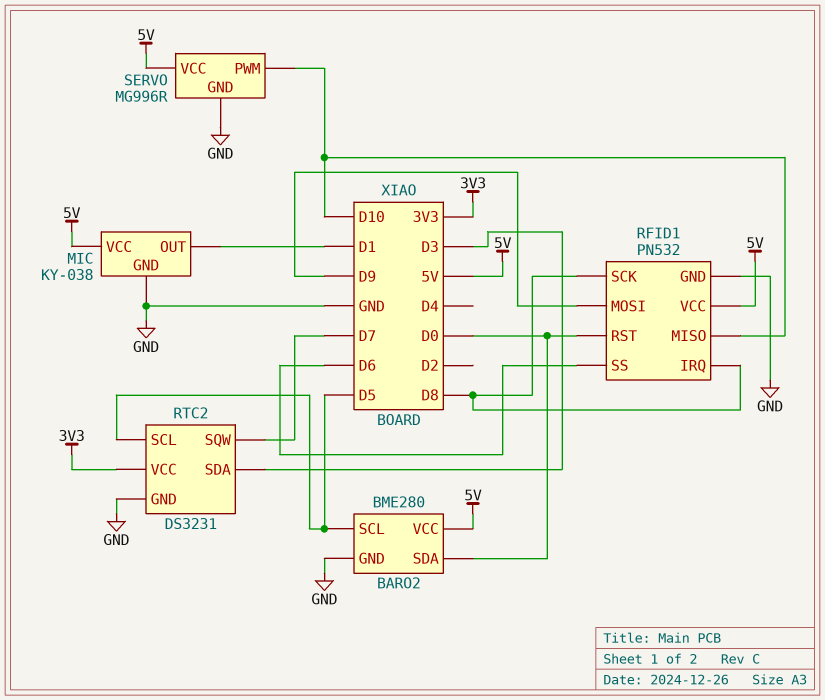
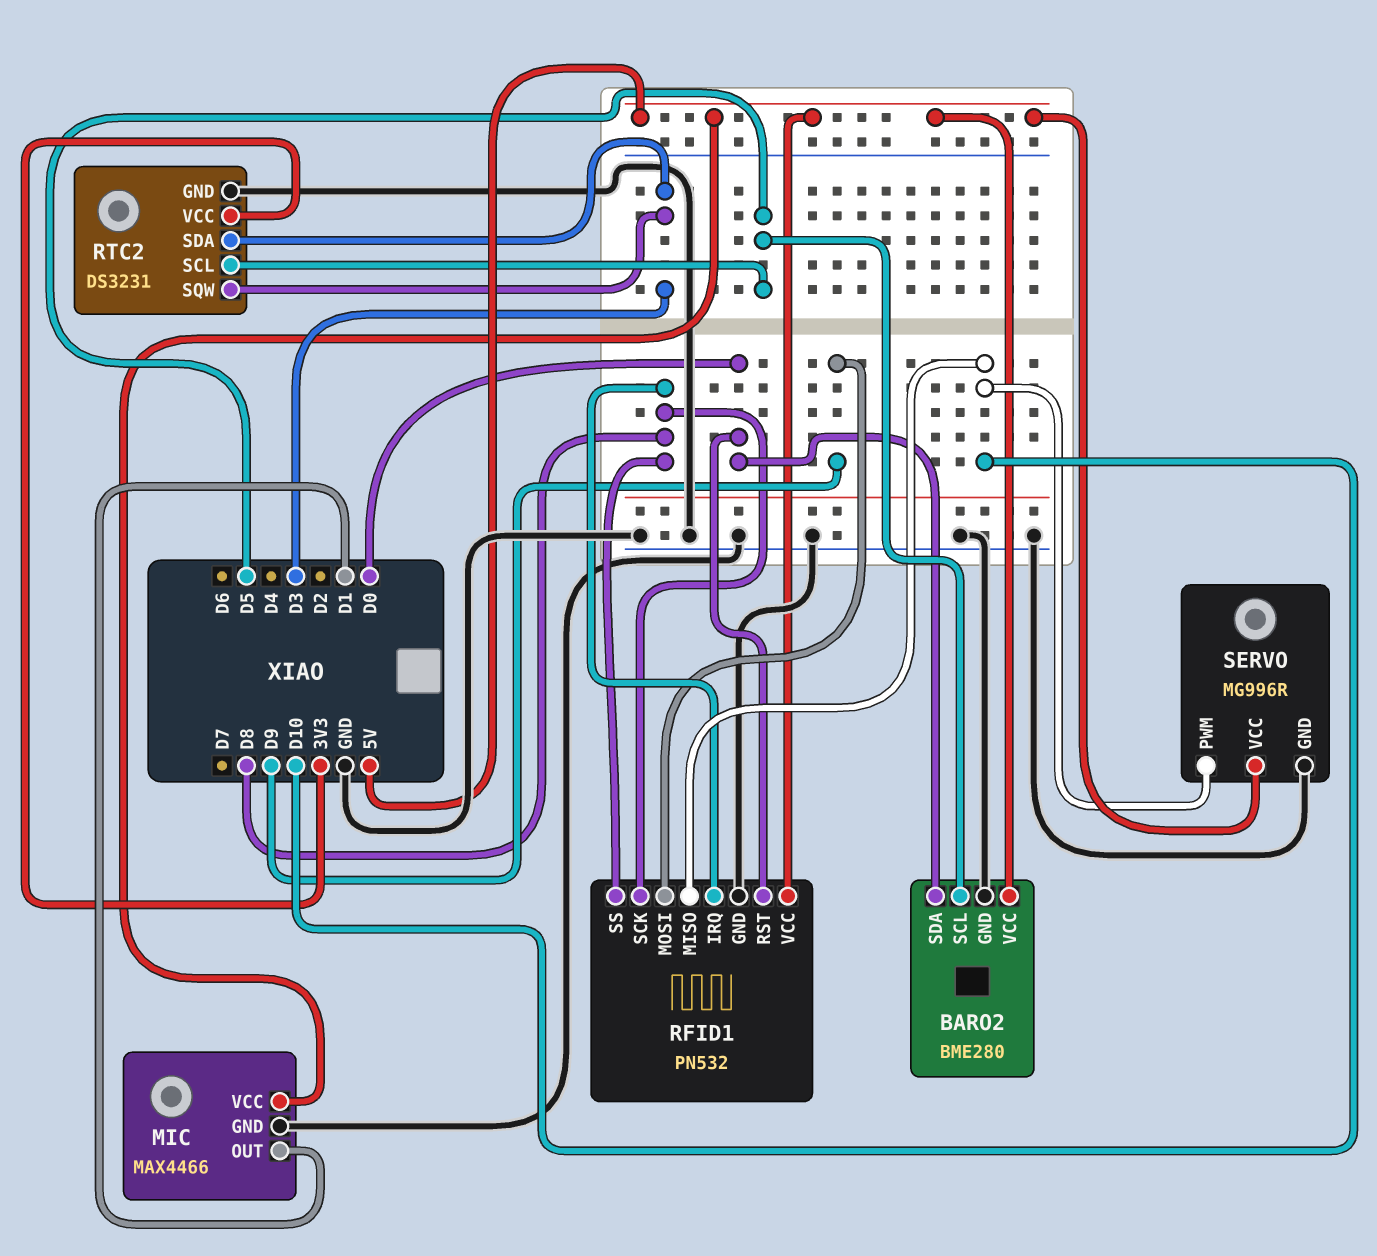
MIC: KY-038 -> MAX4466
RFID1 pin SS: D6 -> D8
RTC2 pin SQW: D7 -> D3

